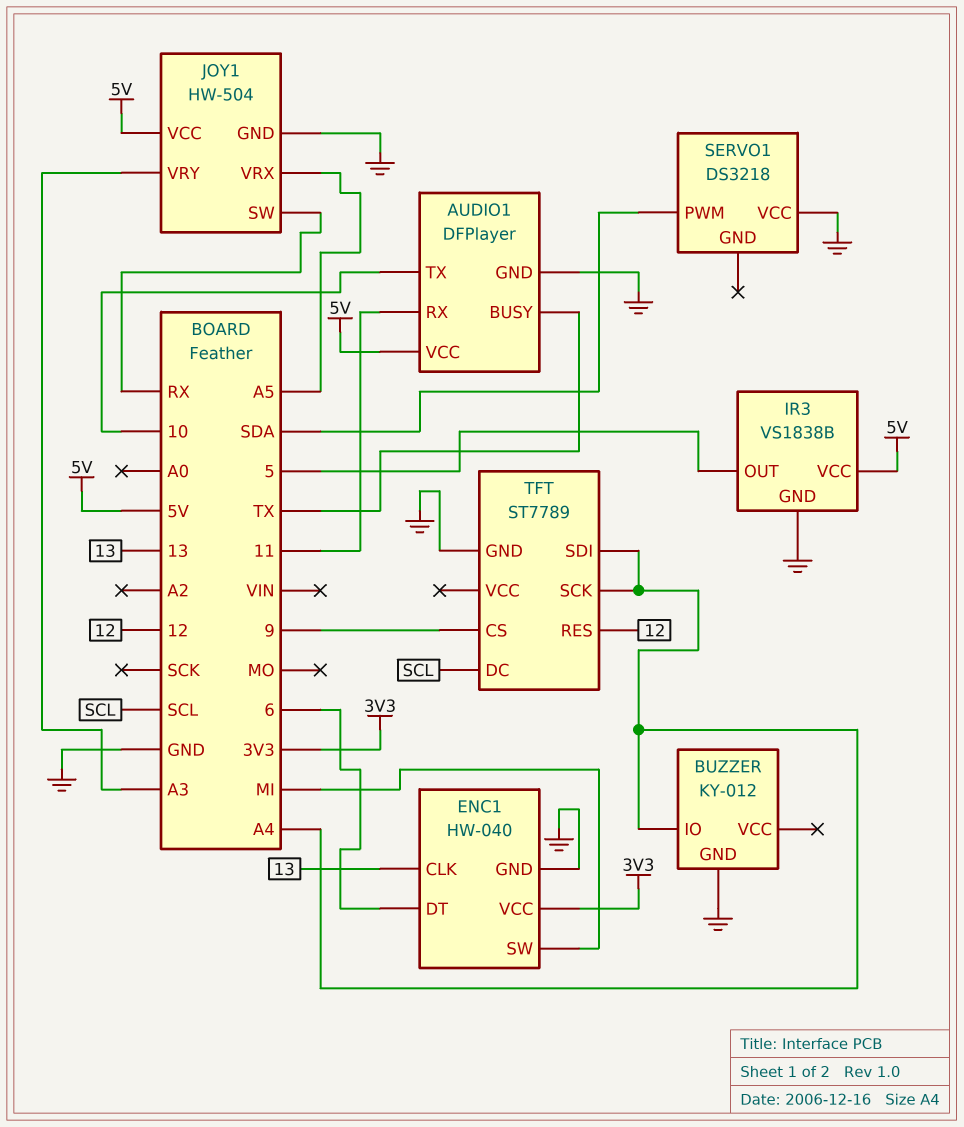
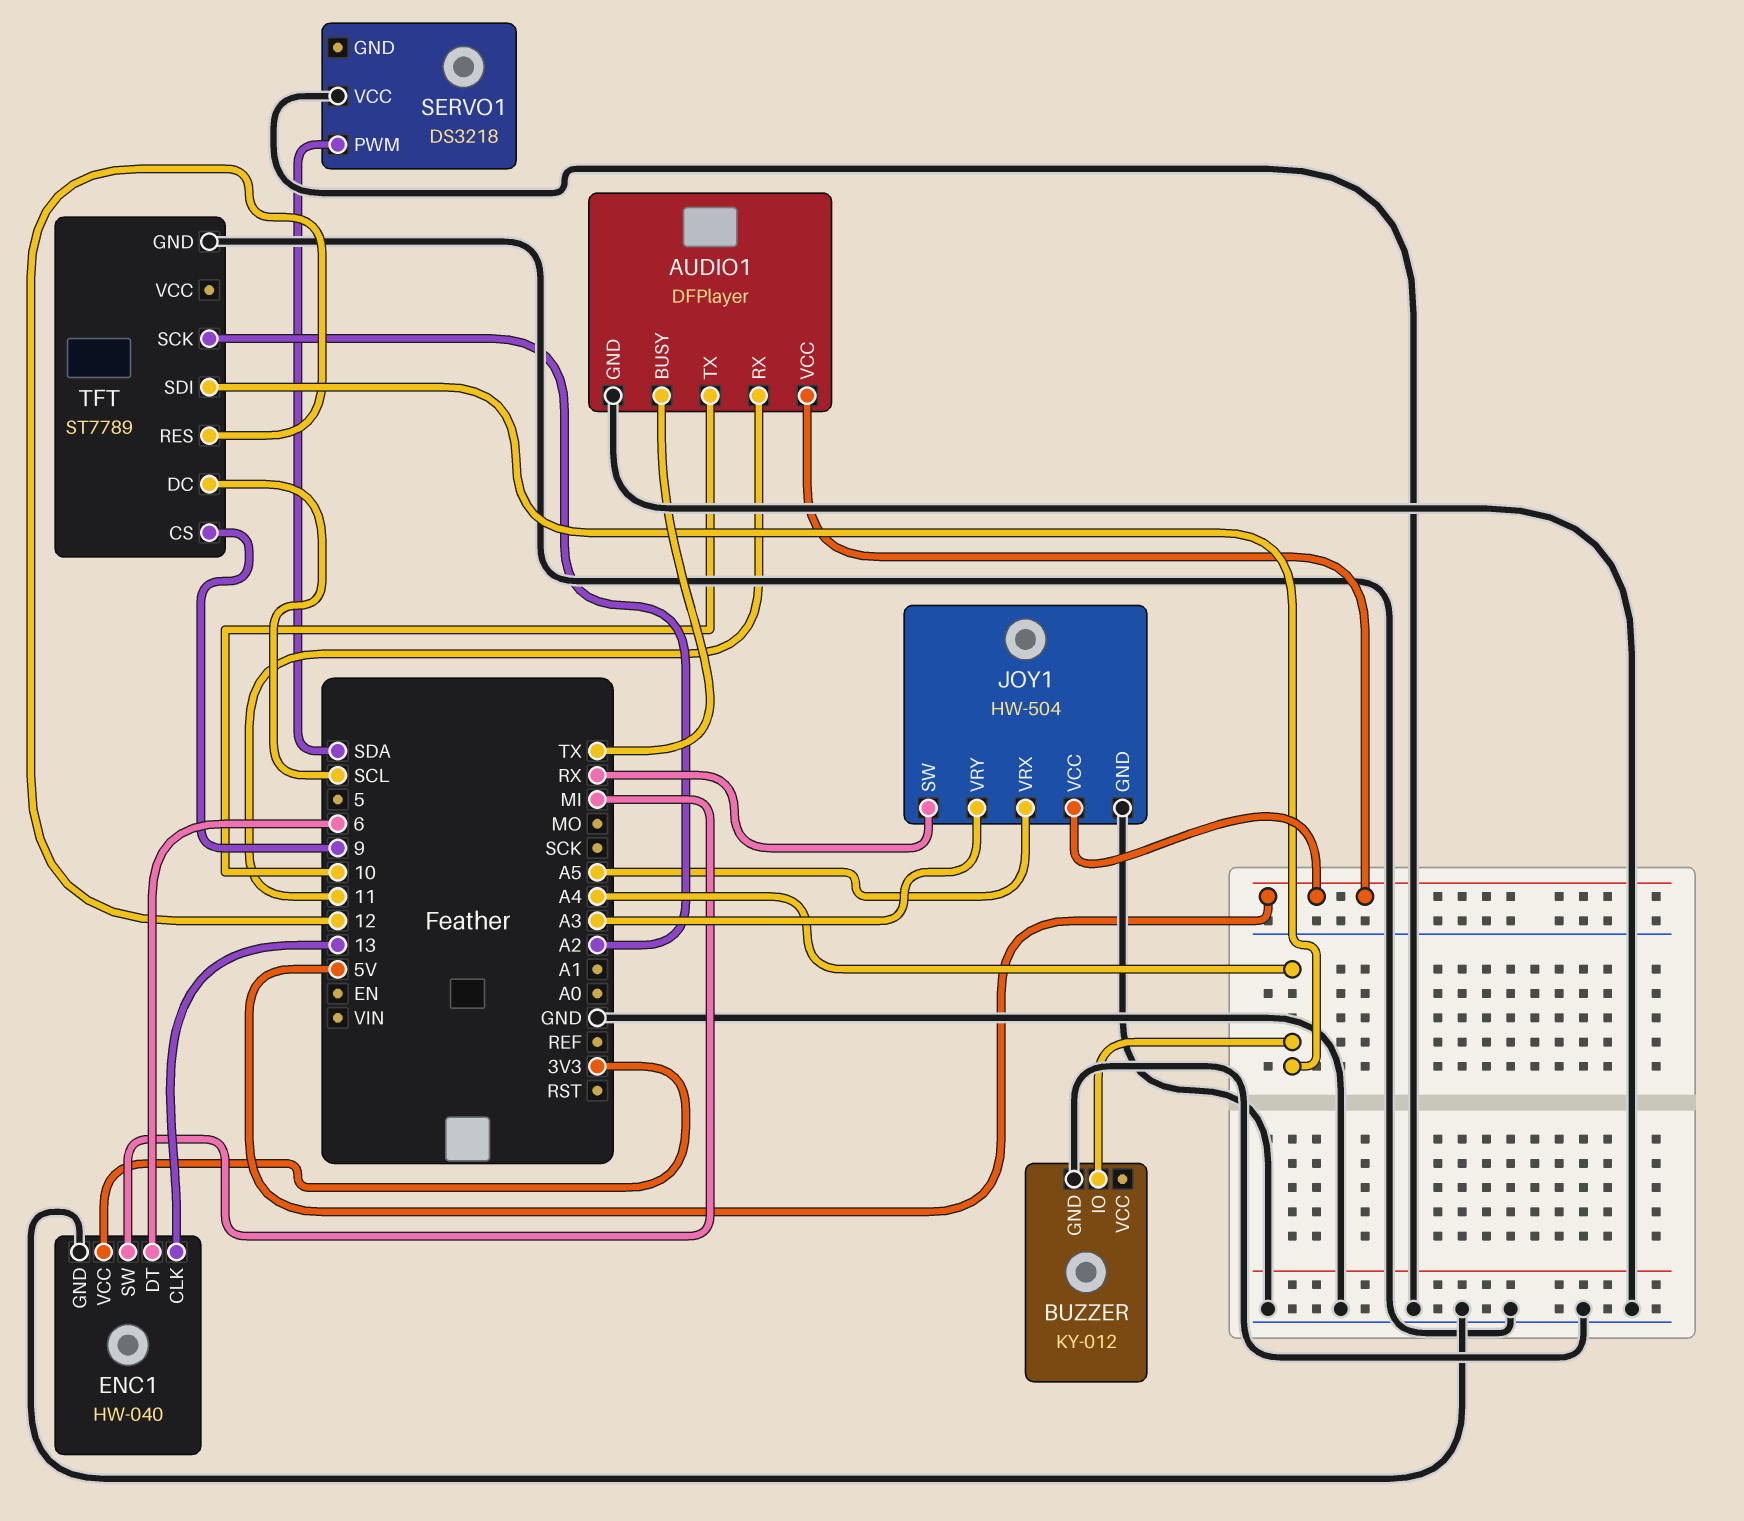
IR3: VS1838B -> none
IR3 pin GND: GND -> none
IR3 pin OUT: 5 -> none
IR3 pin VCC: 5V -> none
TFT pin SCK: A4 -> A2

